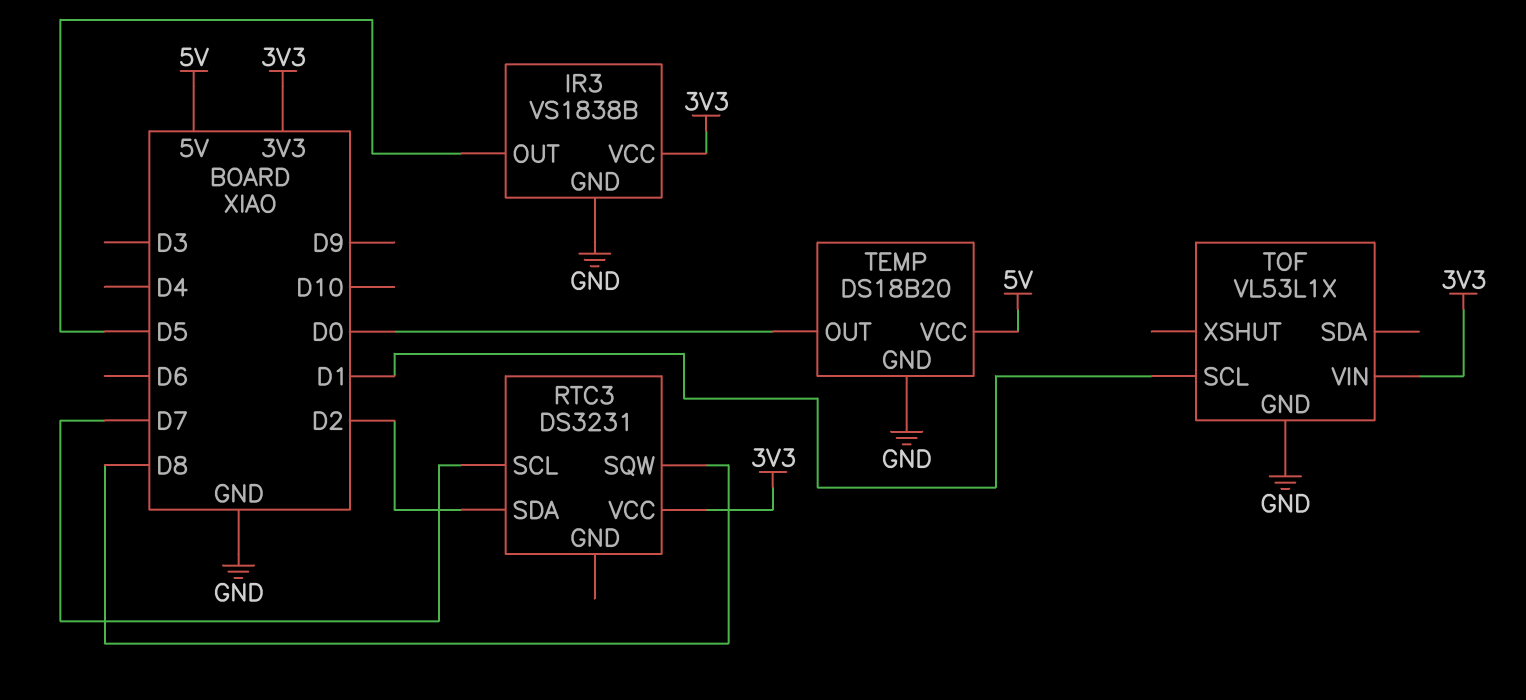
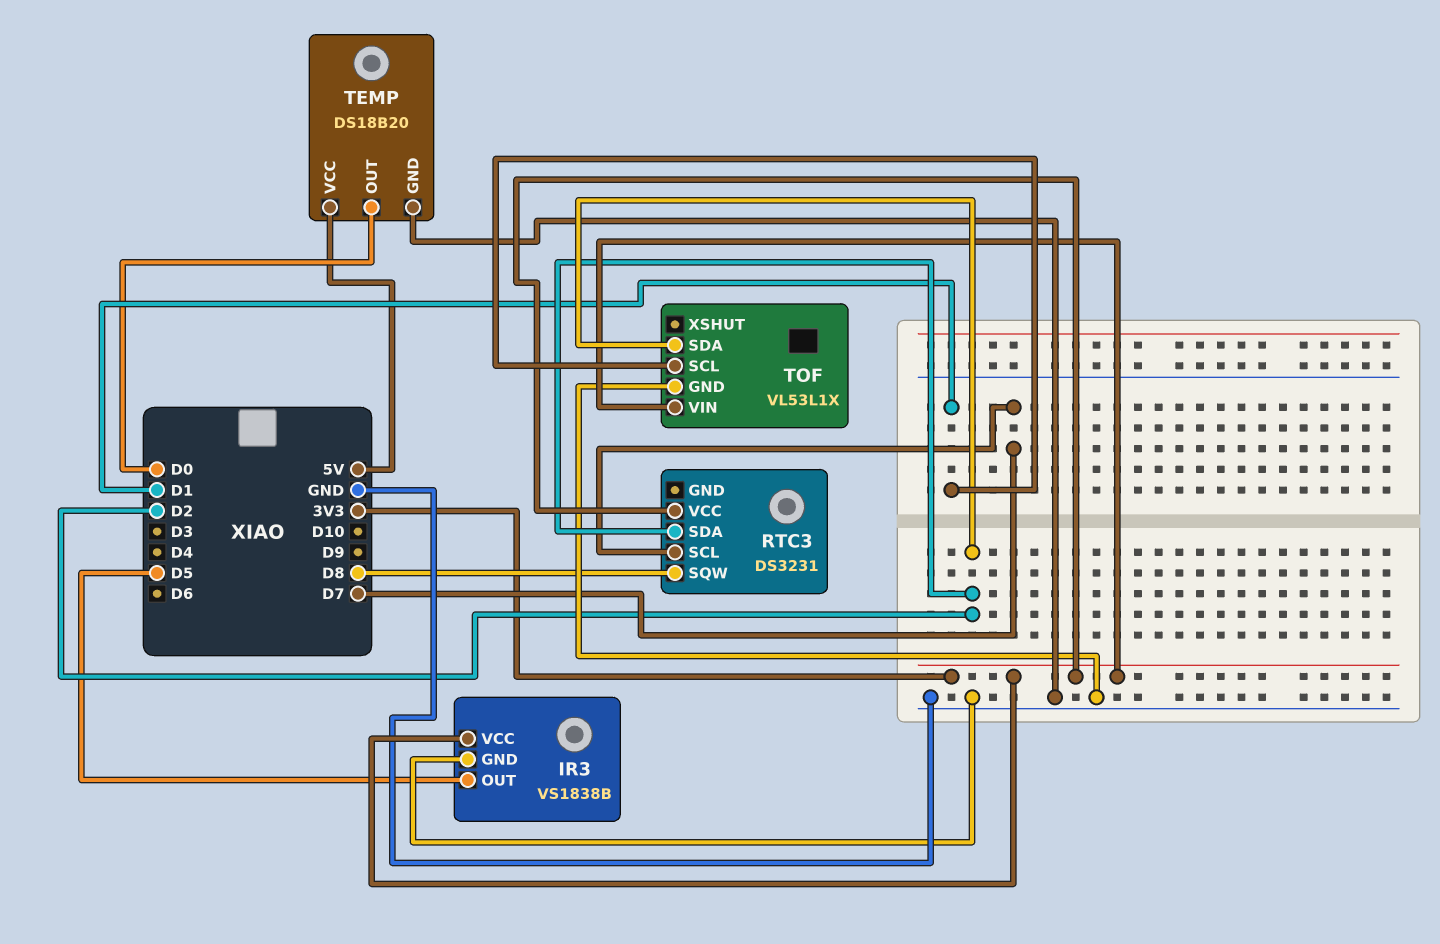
TOF pin SDA: none -> D2

